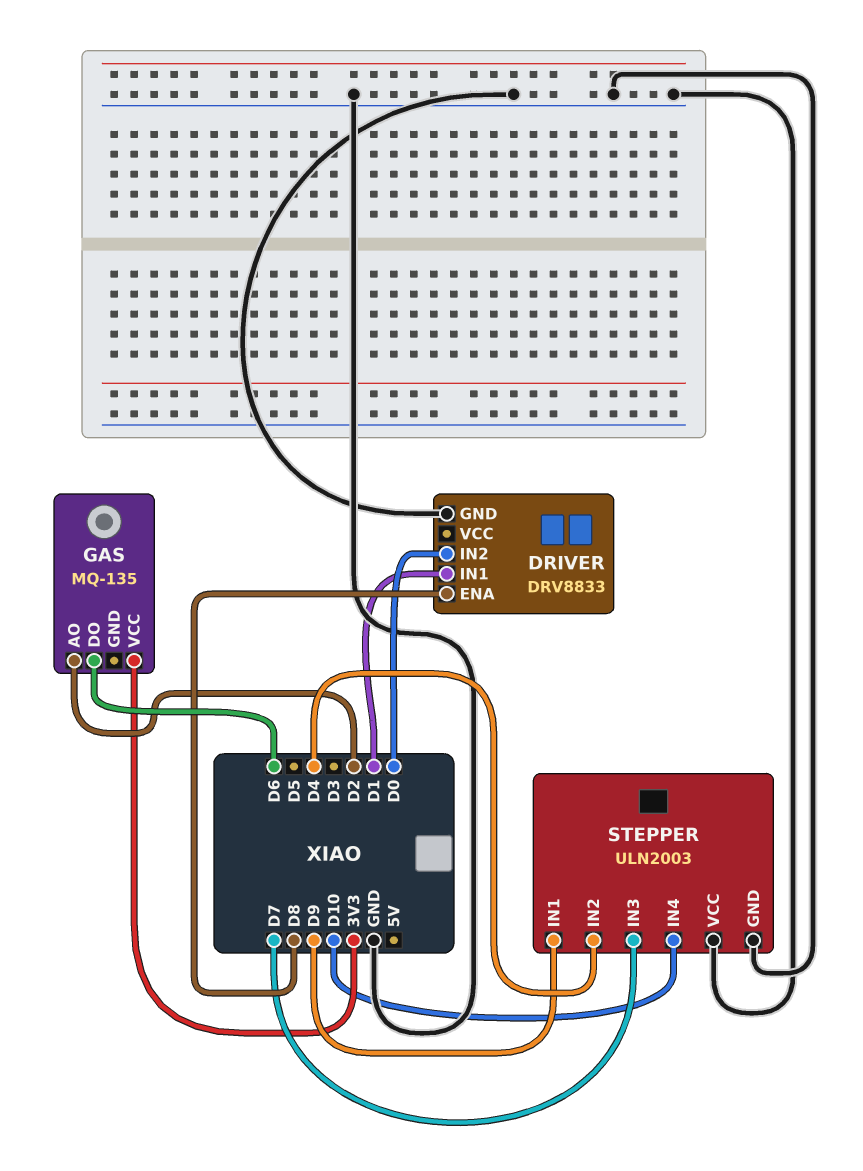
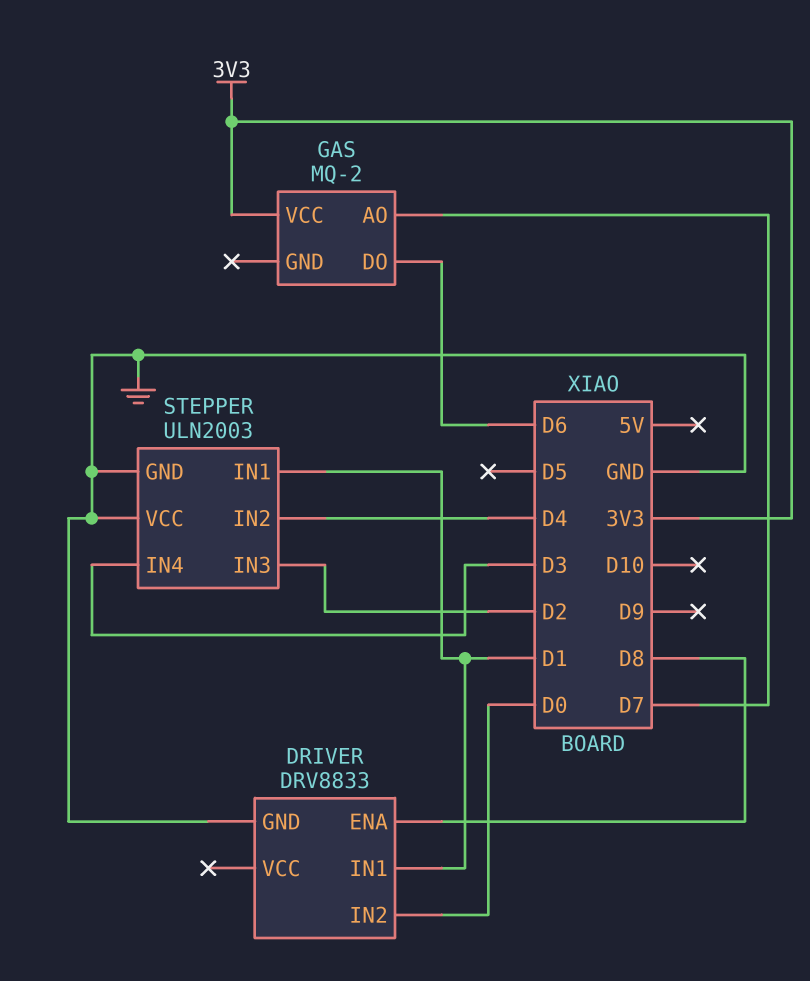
GAS: MQ-135 -> MQ-2
GAS pin AO: D2 -> D7
STEPPER pin IN1: D9 -> D1
STEPPER pin IN3: D7 -> D2
STEPPER pin IN4: D10 -> D3

